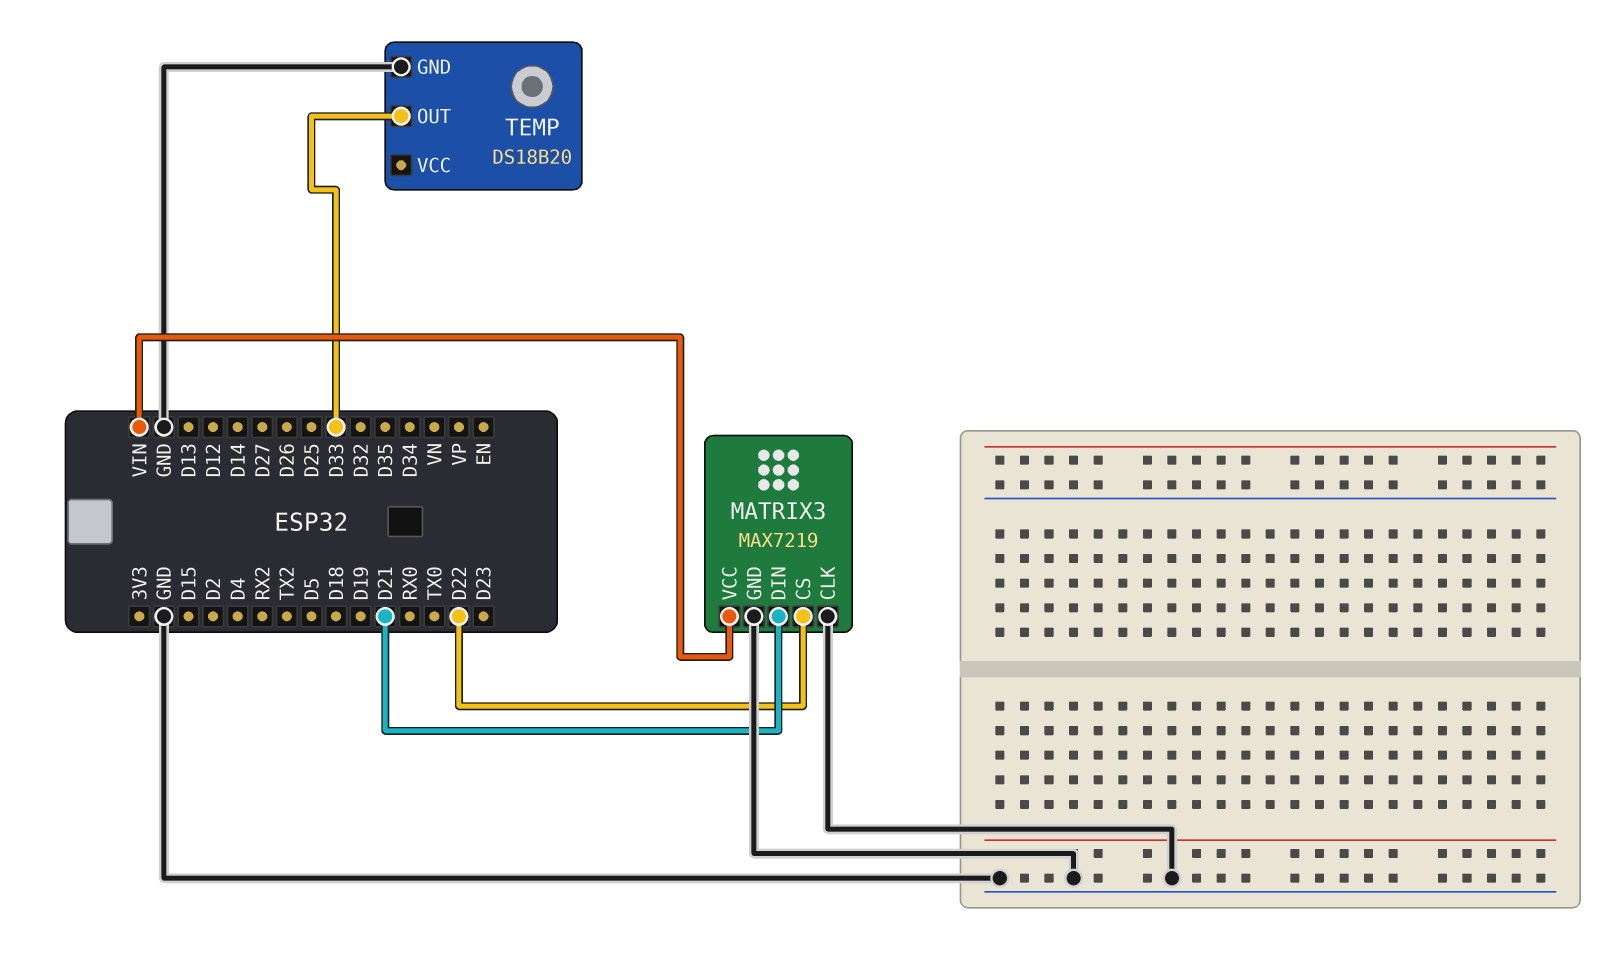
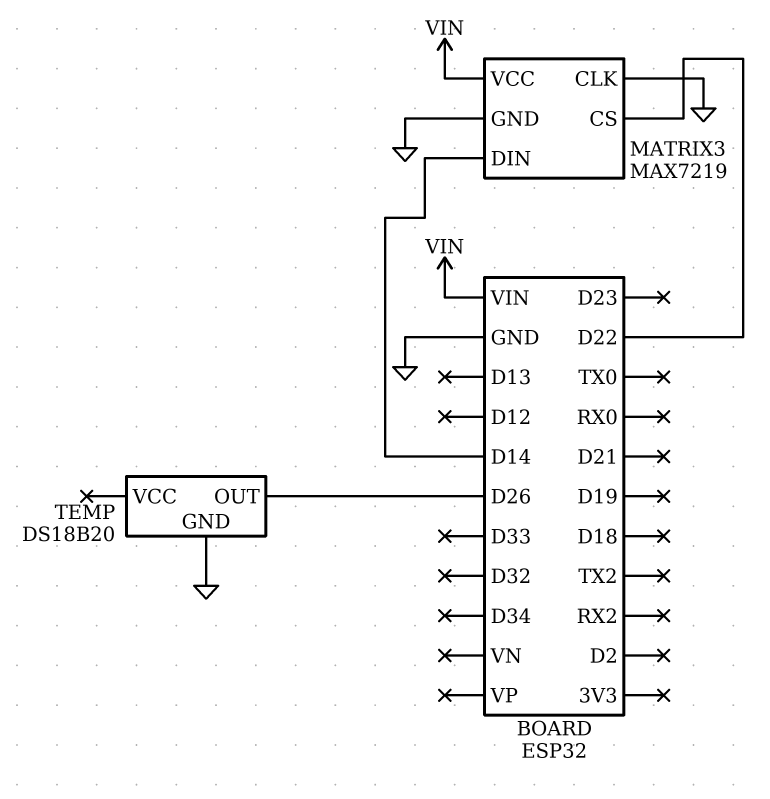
MATRIX3 pin DIN: D21 -> D14
TEMP pin OUT: D33 -> D26

